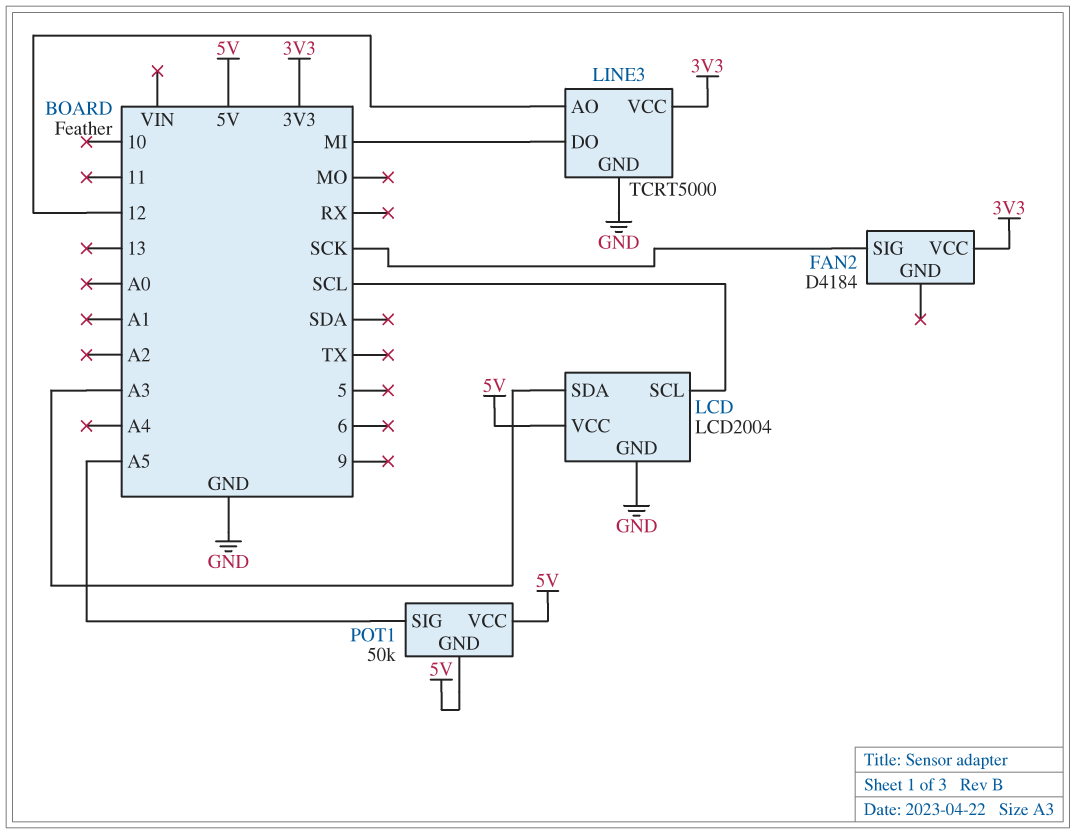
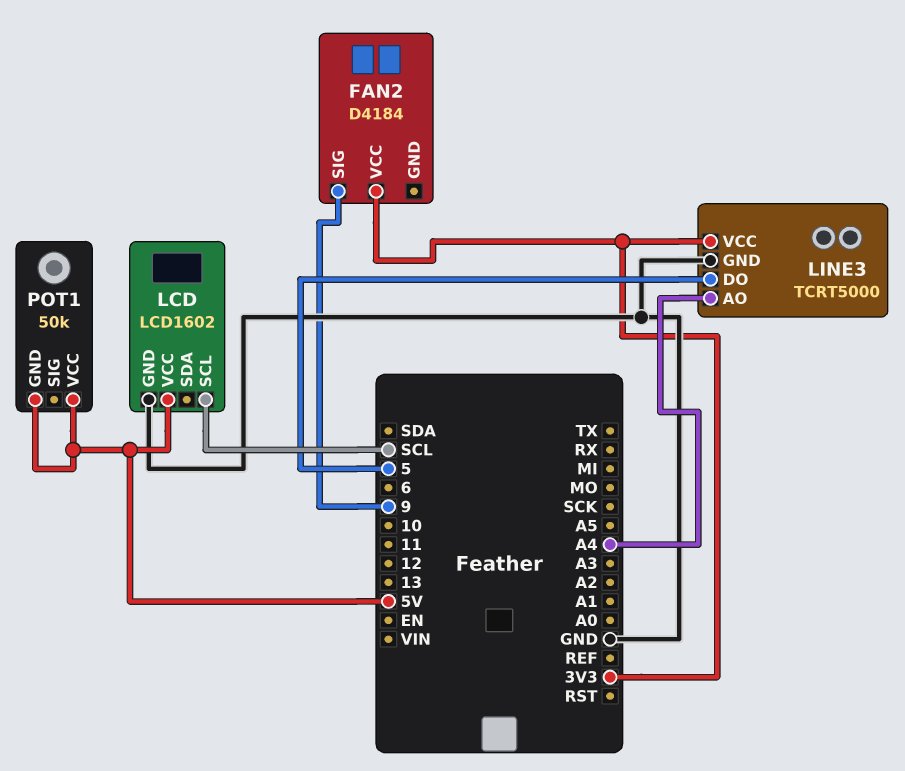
FAN2 pin SIG: SCK -> 9
LCD: LCD2004 -> LCD1602
LCD pin SDA: A3 -> none
LINE3 pin AO: 12 -> A4
LINE3 pin DO: MI -> 5
POT1 pin SIG: A5 -> none

